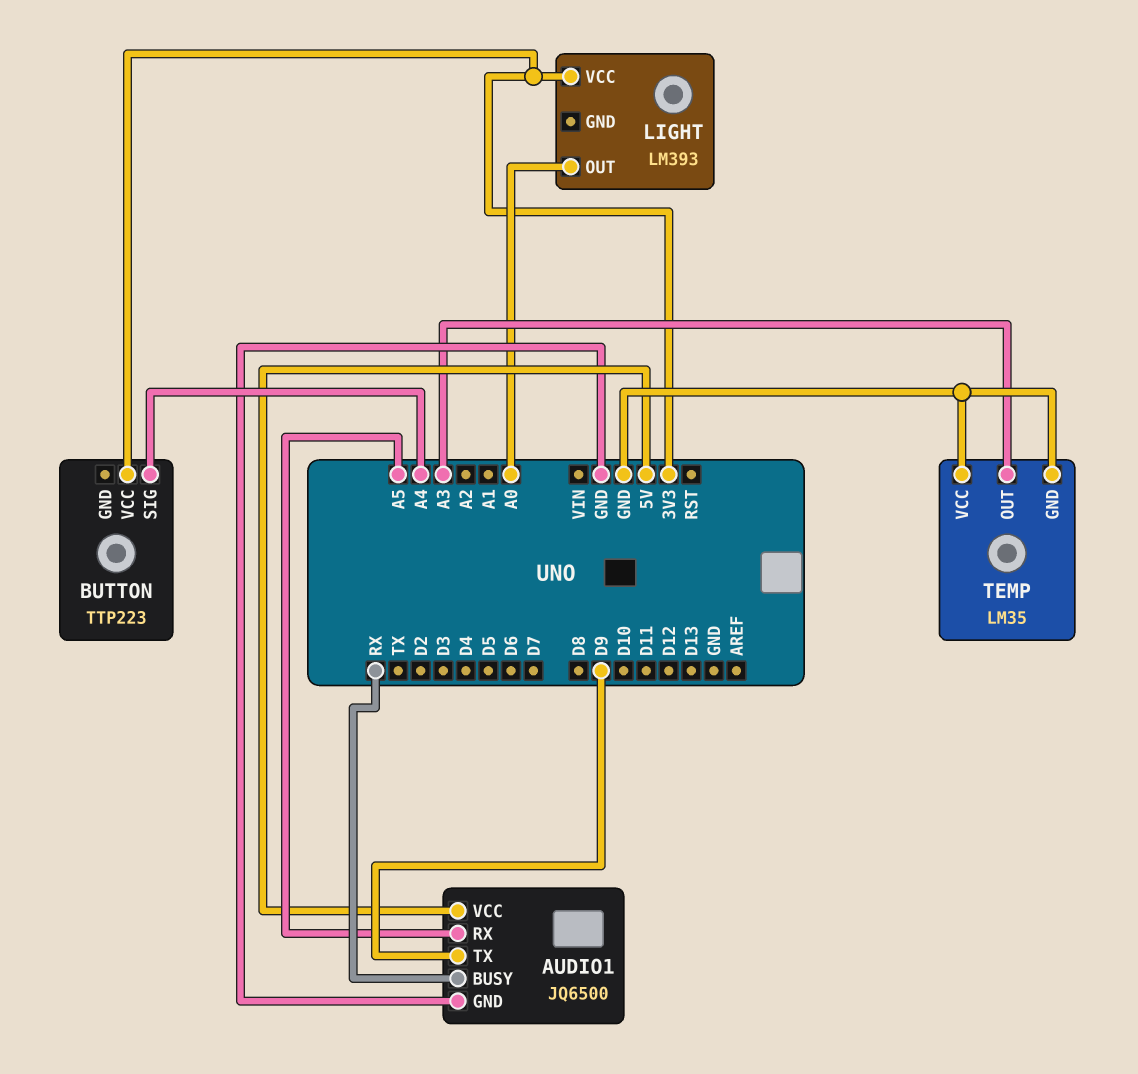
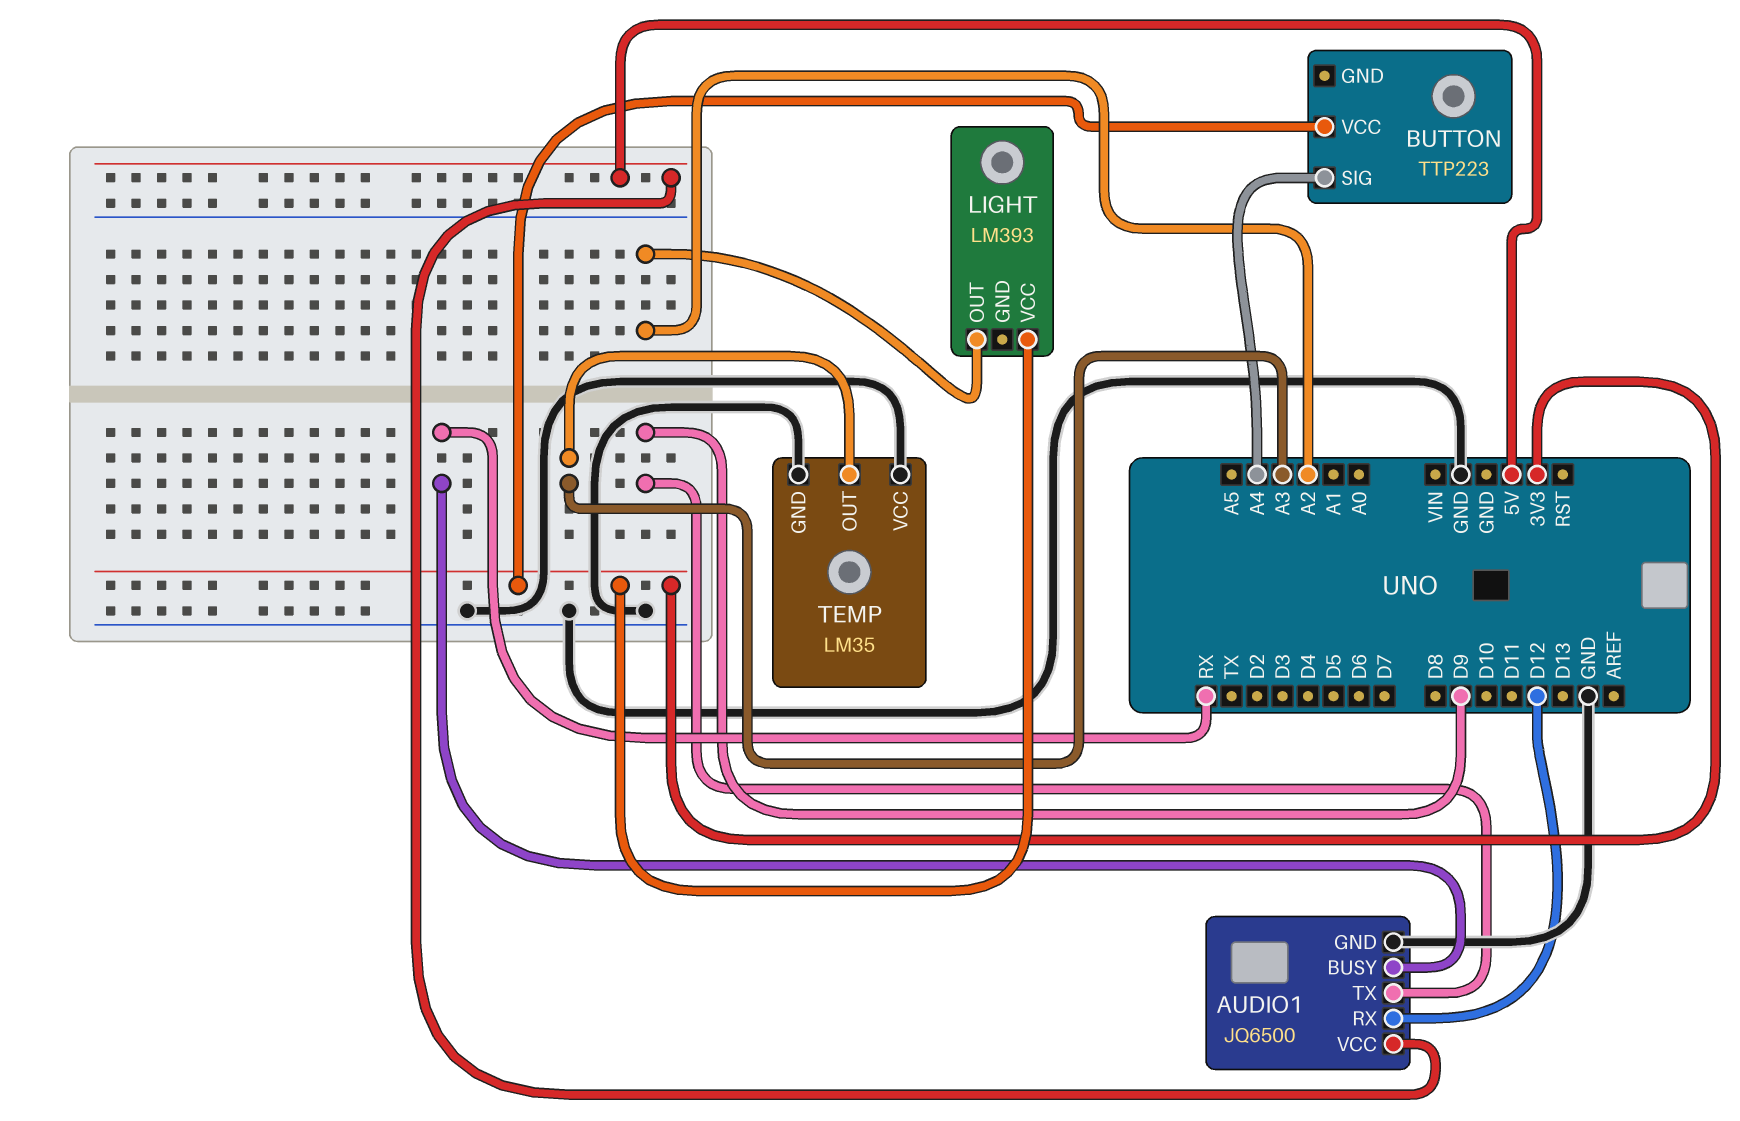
AUDIO1 pin RX: A5 -> D12
LIGHT pin OUT: A0 -> A2

